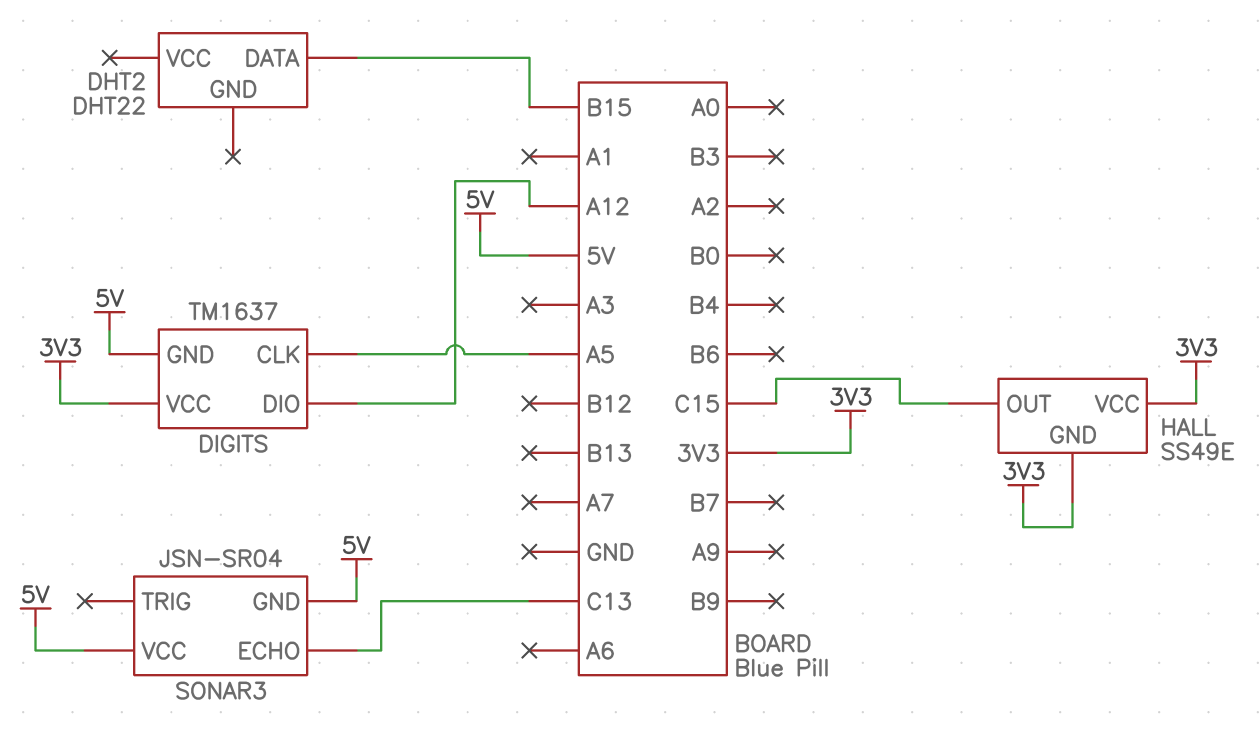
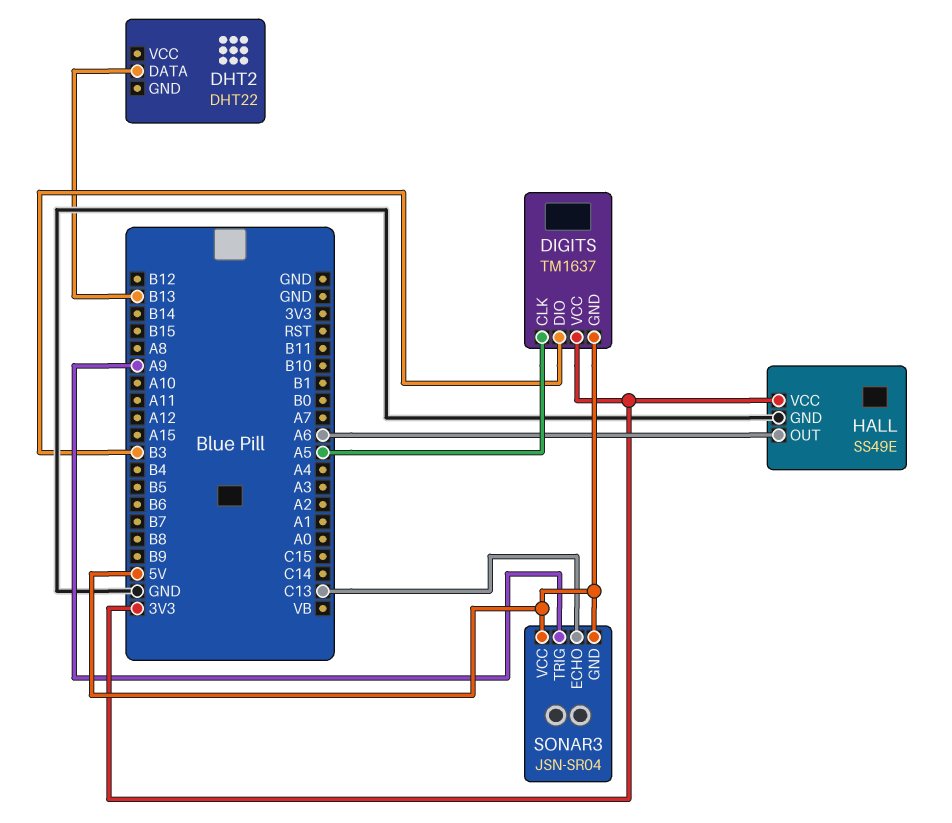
DHT2 pin DATA: B15 -> B13
DIGITS pin DIO: A12 -> B3
HALL pin GND: 3V3 -> GND
HALL pin OUT: C15 -> A6
SONAR3 pin TRIG: none -> A9

